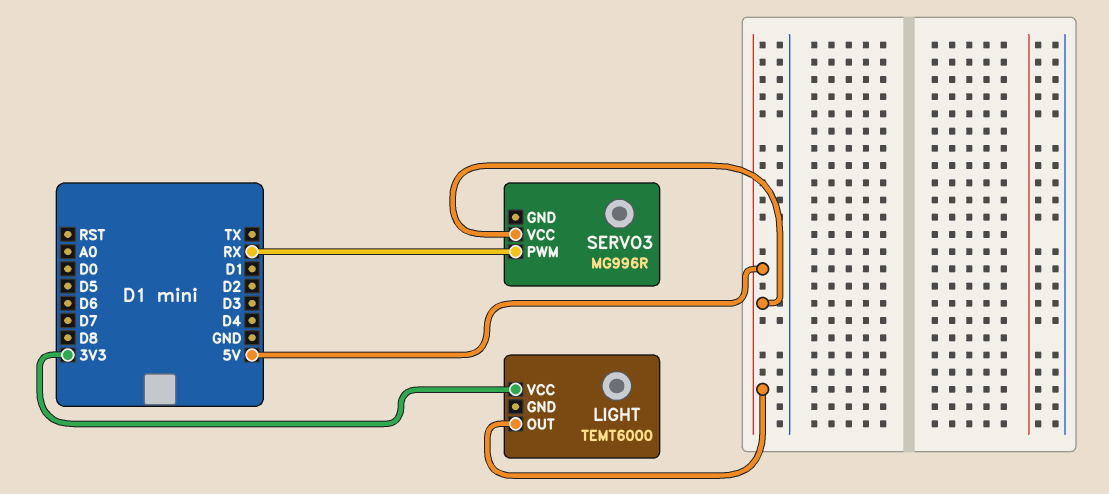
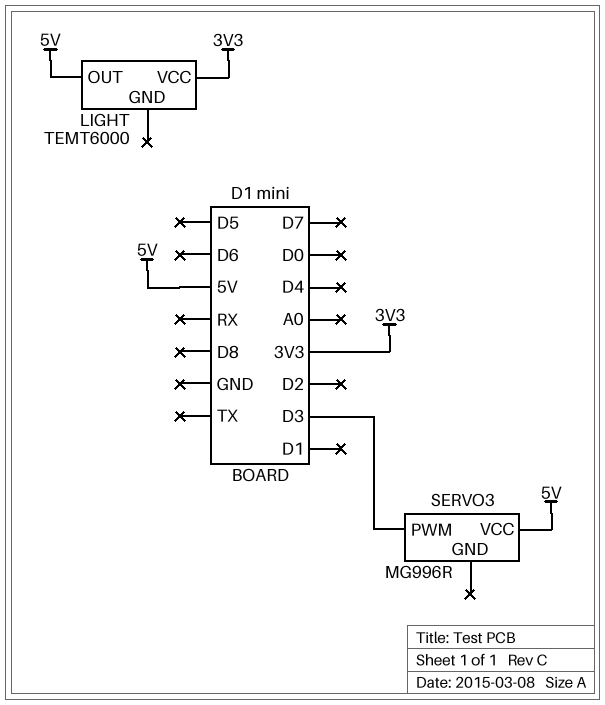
SERVO3 pin PWM: RX -> D3

